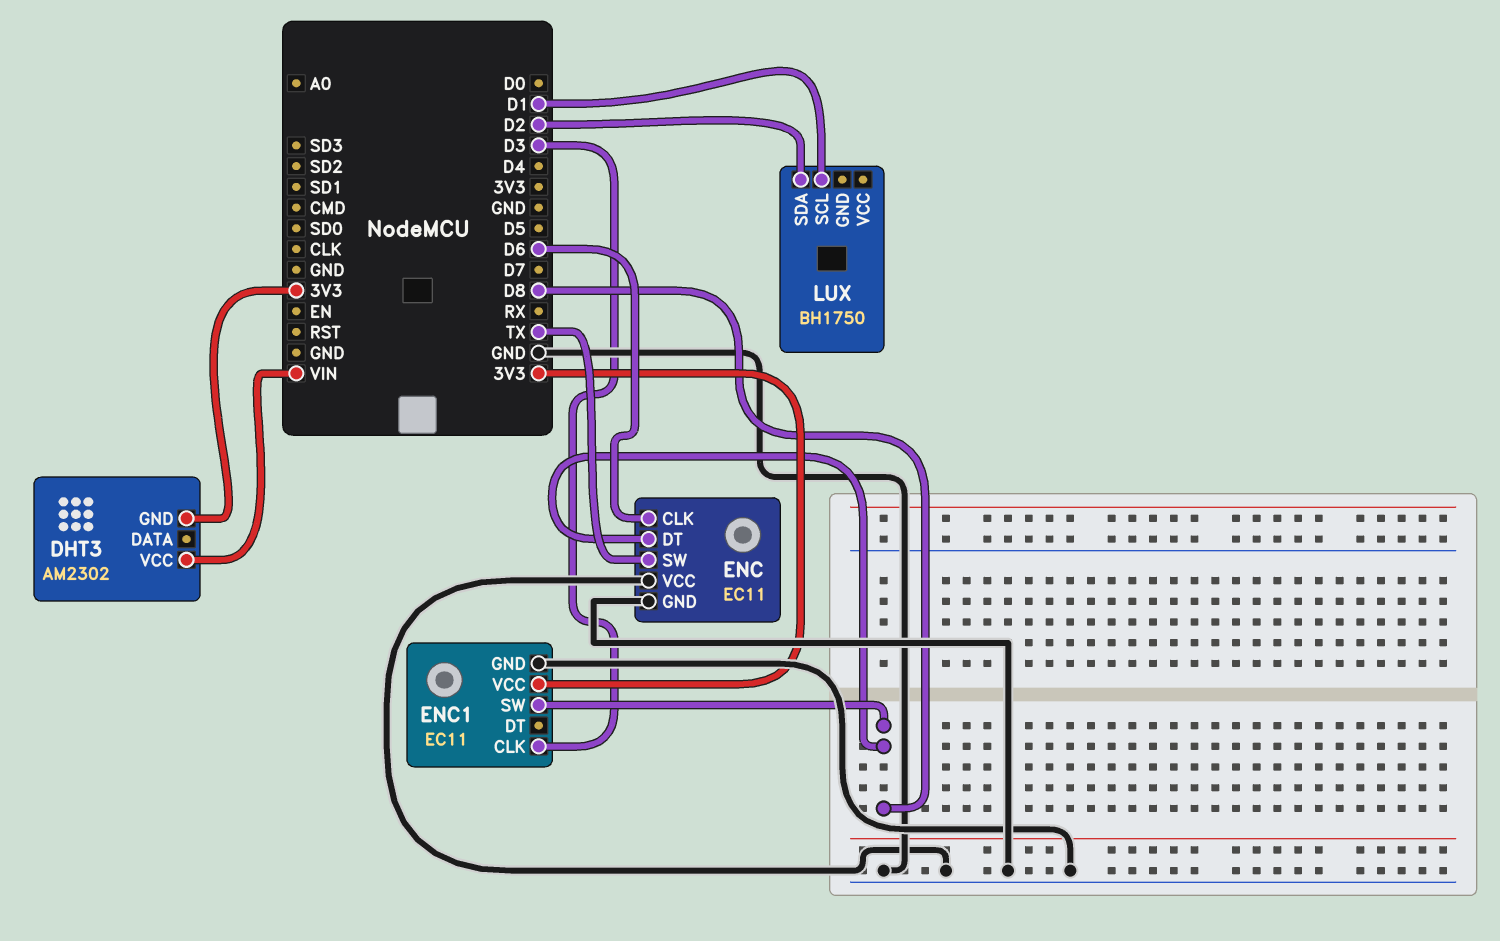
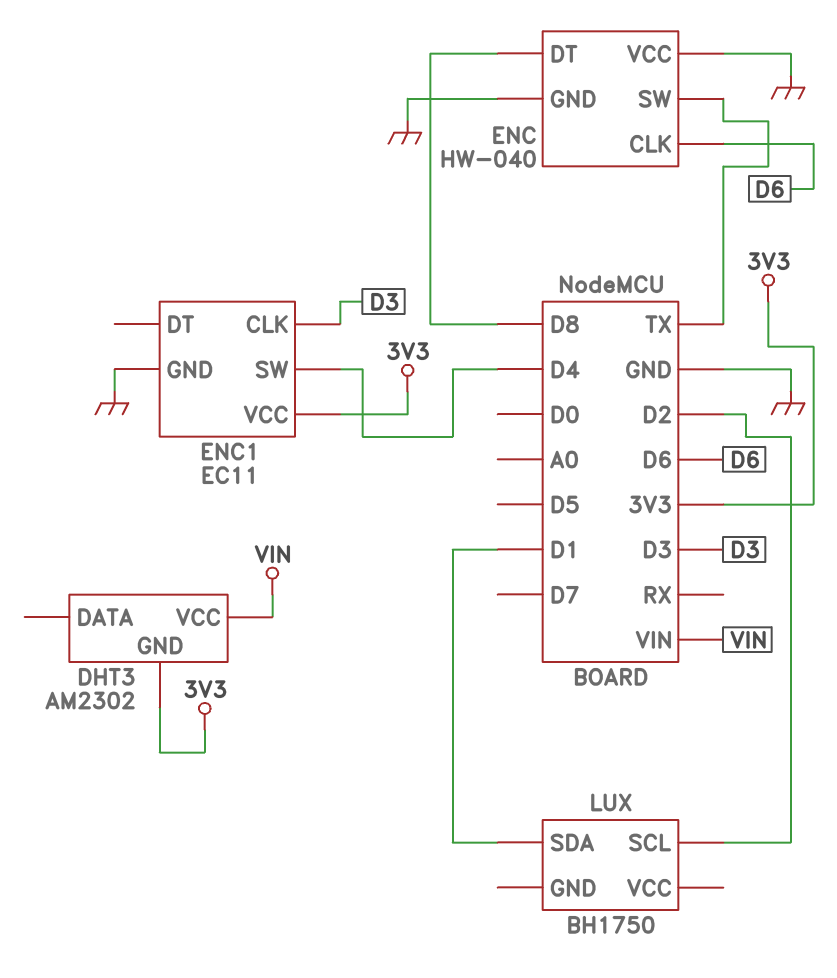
ENC: EC11 -> HW-040
ENC1 pin SW: D8 -> D4
LUX pin SCL: D1 -> D2
LUX pin SDA: D2 -> D1

